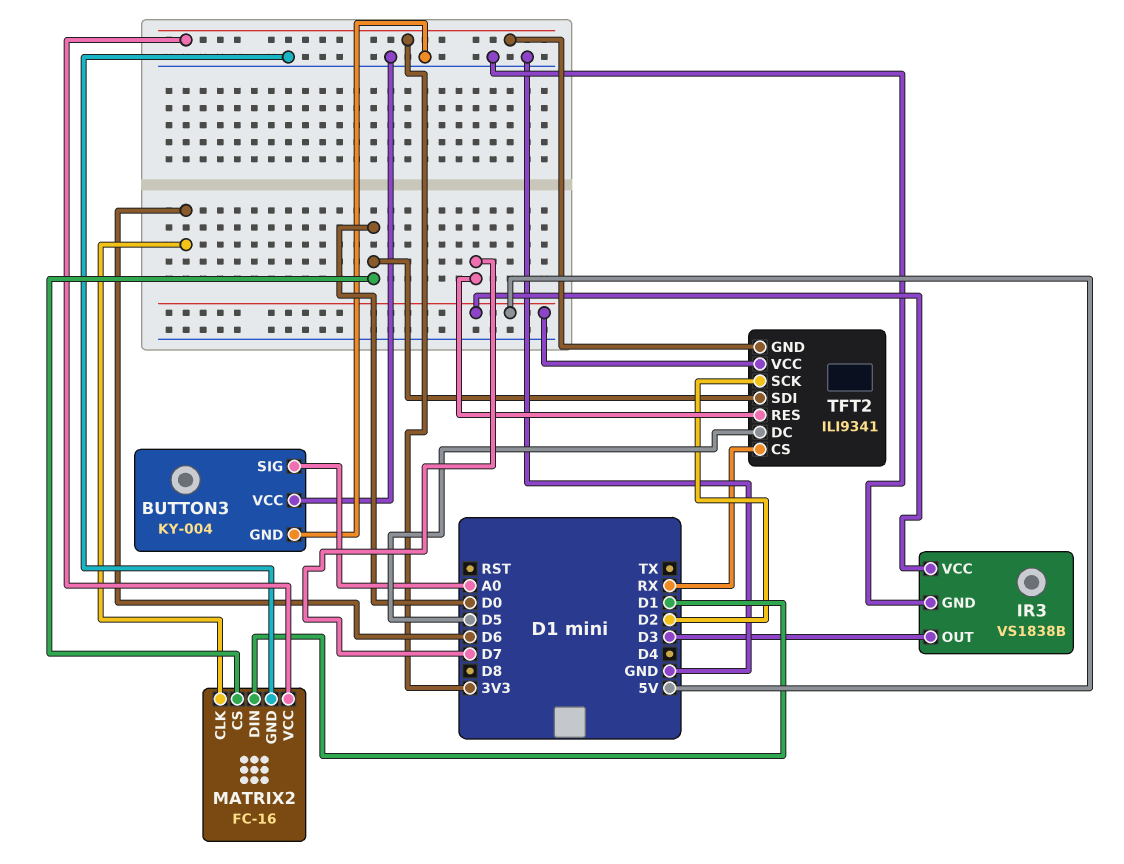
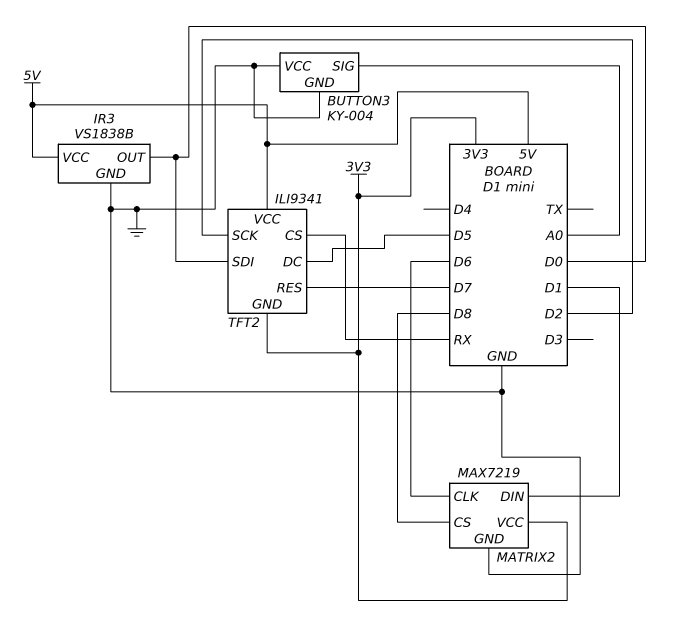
IR3 pin OUT: D3 -> D0
MATRIX2: FC-16 -> MAX7219
MATRIX2 pin CS: D0 -> D8

